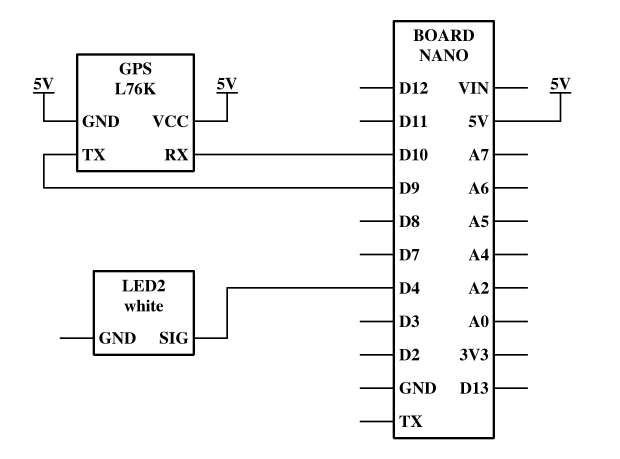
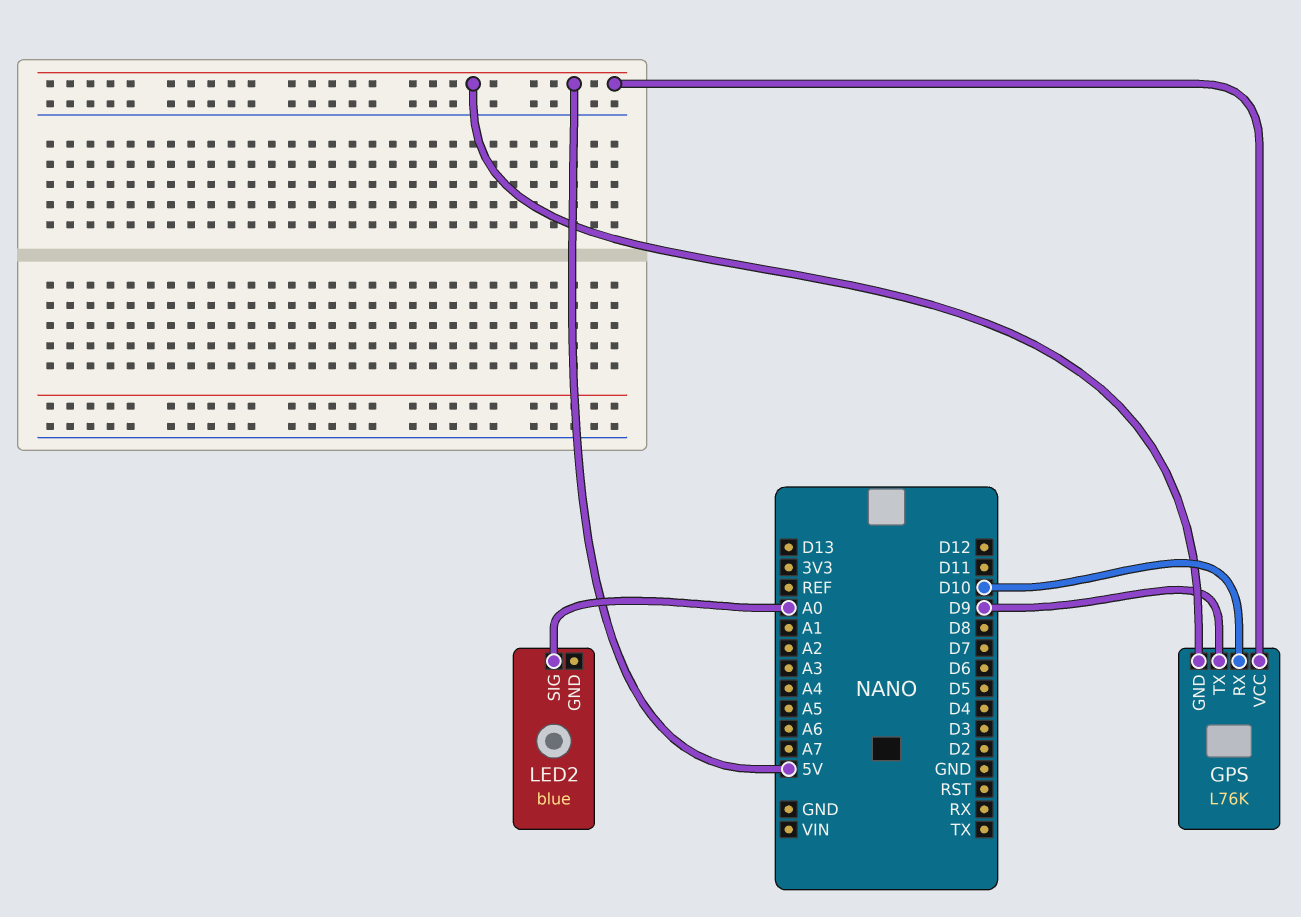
LED2: white -> blue
LED2 pin SIG: D4 -> A0

